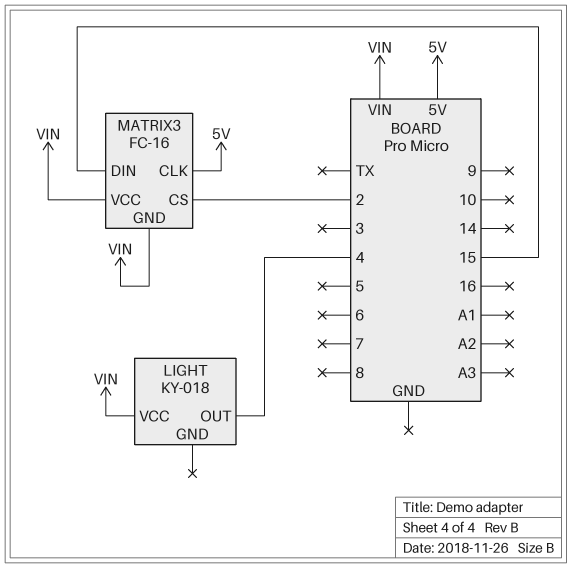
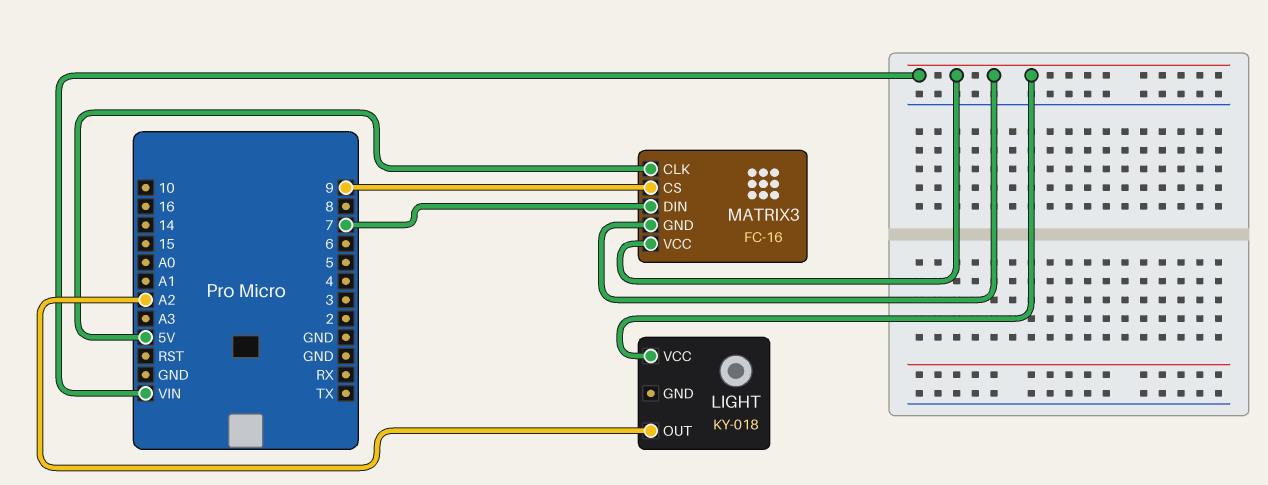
LIGHT pin OUT: 4 -> A2
MATRIX3 pin CS: 2 -> 9
MATRIX3 pin DIN: 15 -> 7

